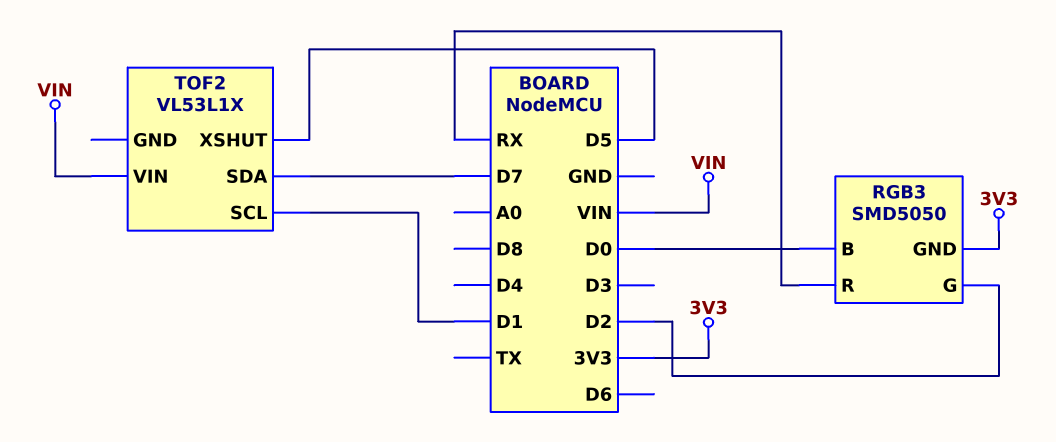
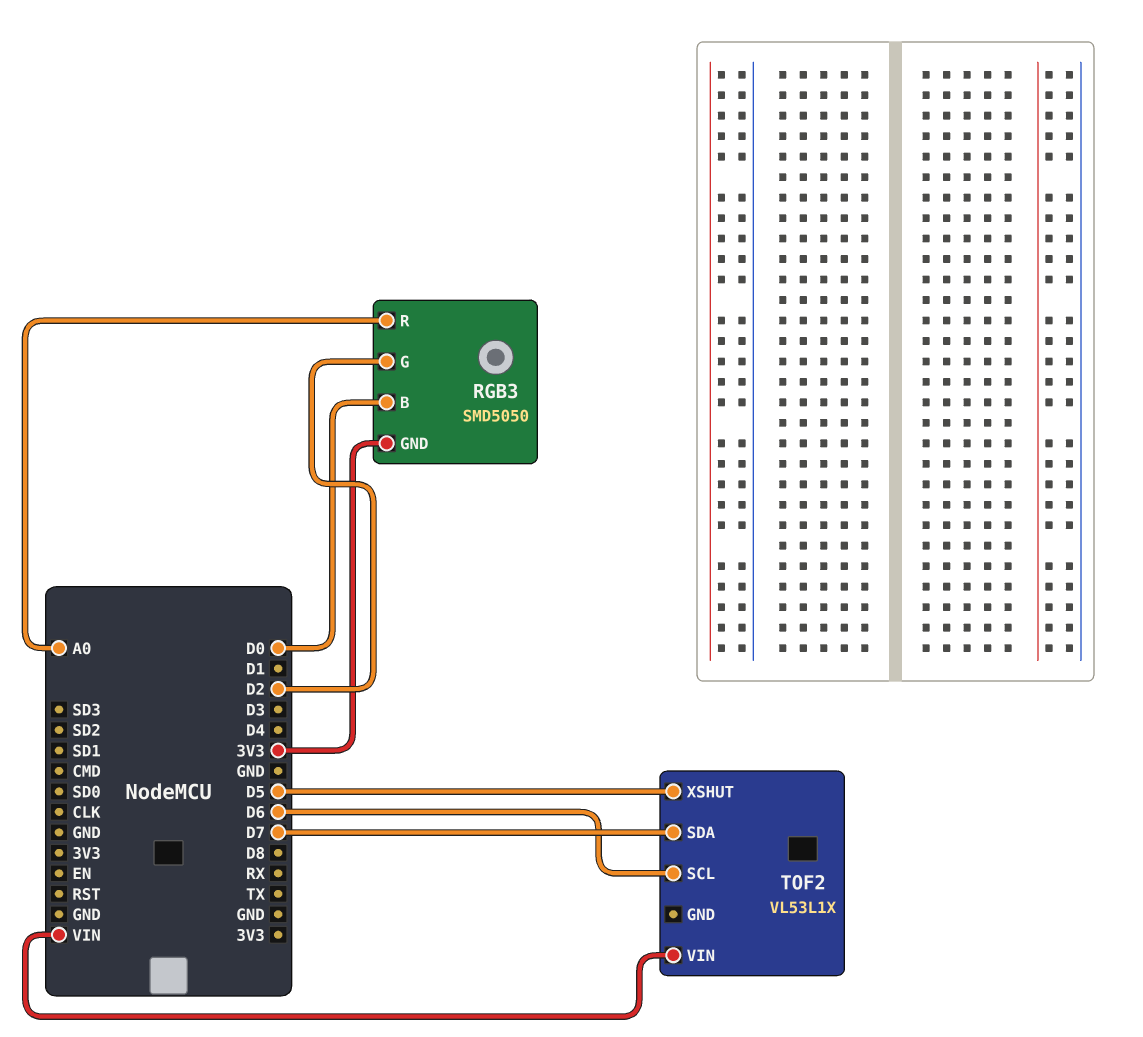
RGB3 pin R: RX -> A0
TOF2 pin SCL: D1 -> D6

